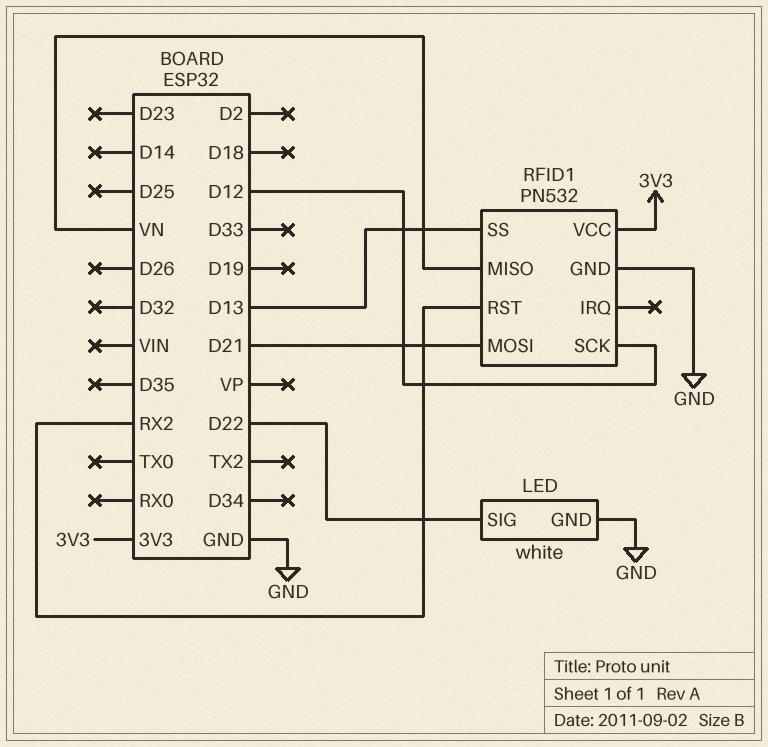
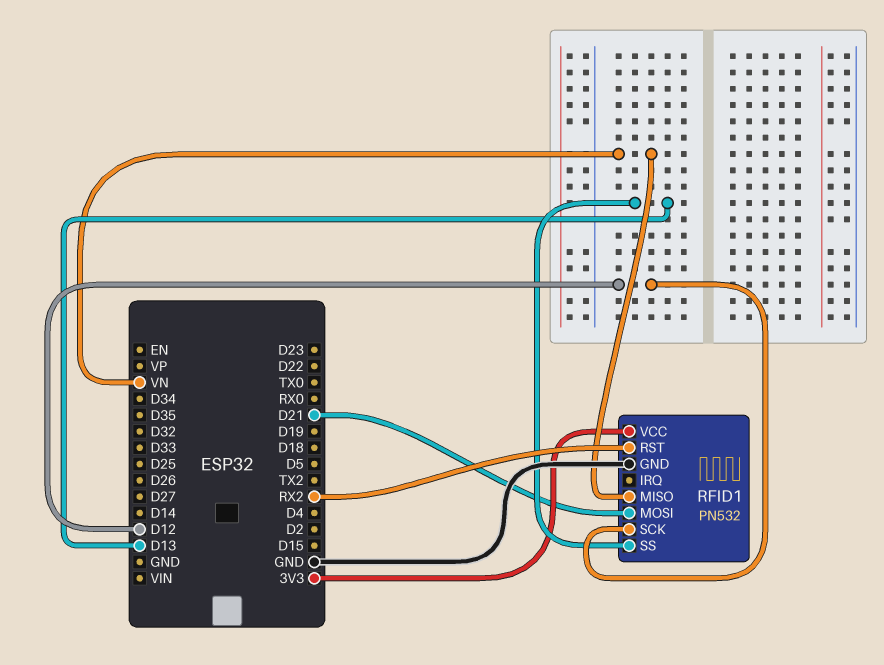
LED: white -> none
LED pin GND: GND -> none
LED pin SIG: D22 -> none

